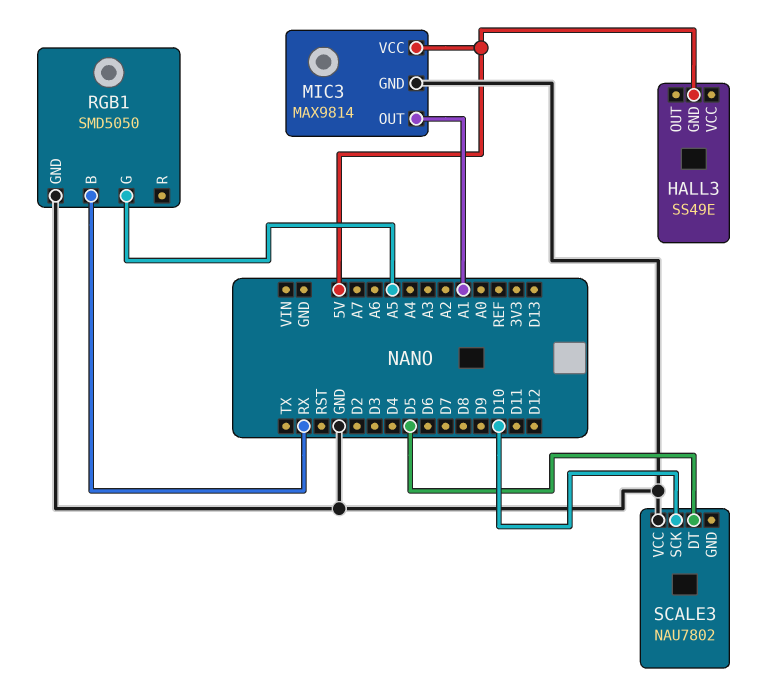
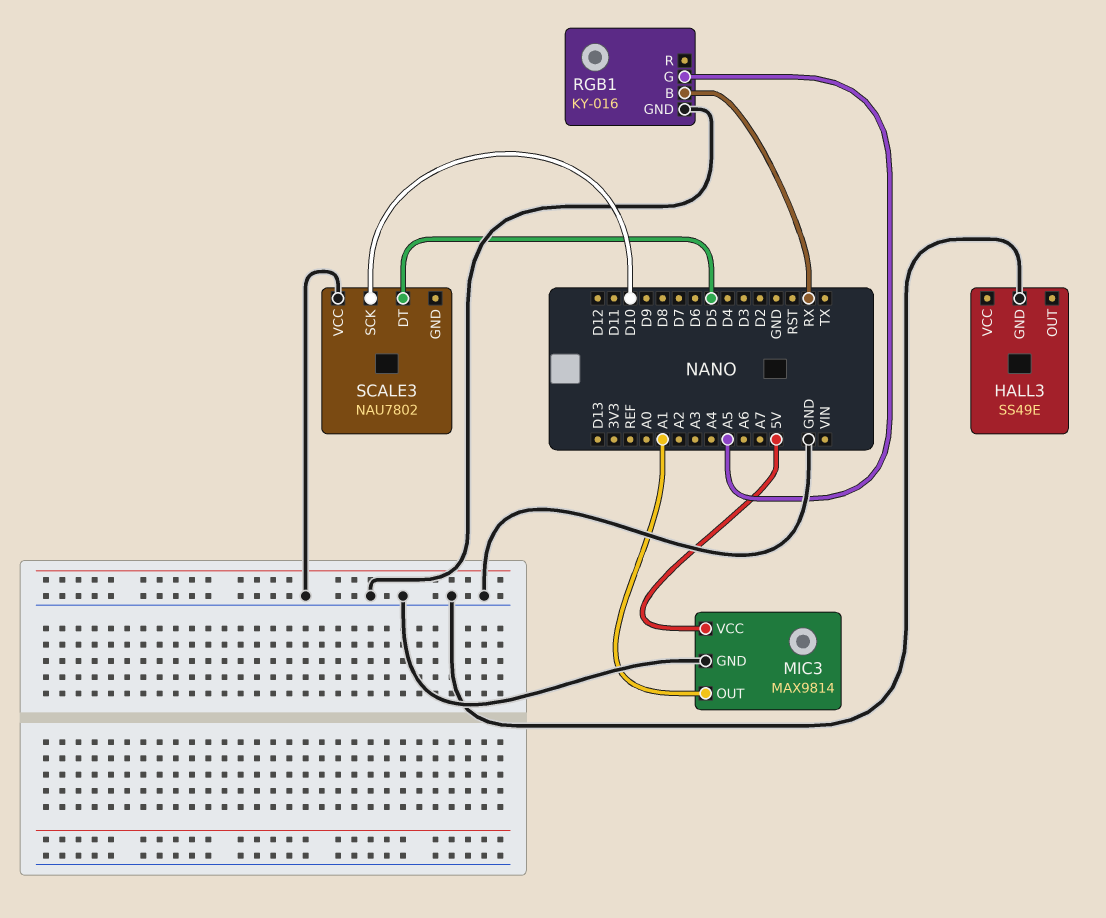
HALL3 pin GND: 5V -> GND
RGB1: SMD5050 -> KY-016

